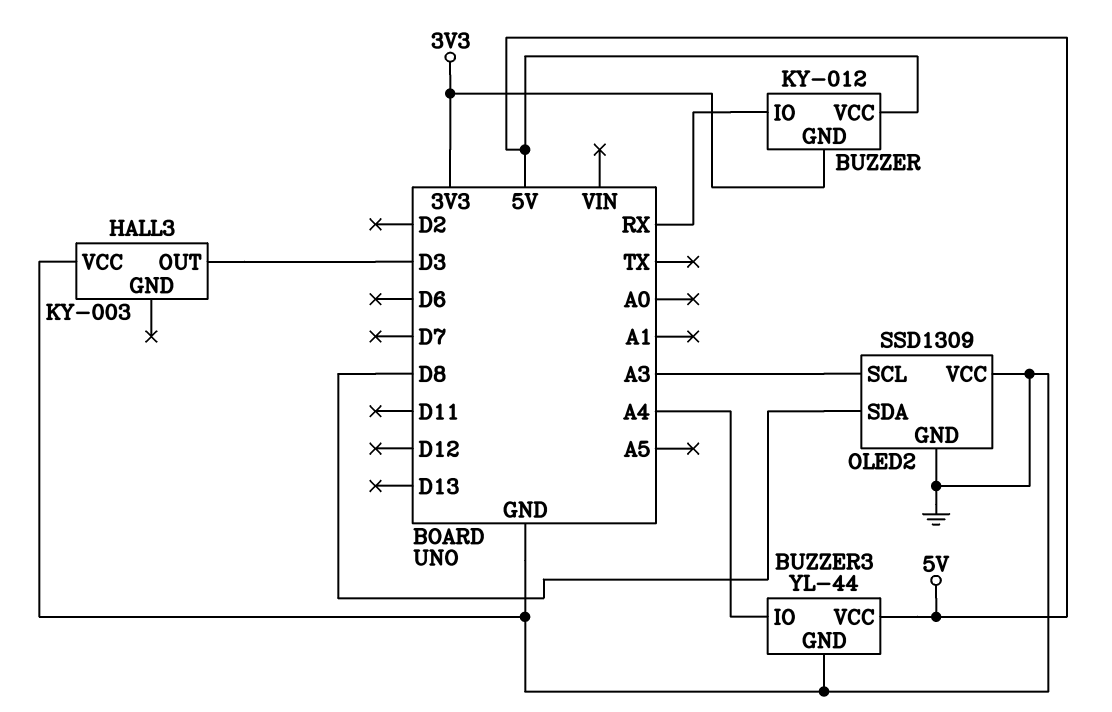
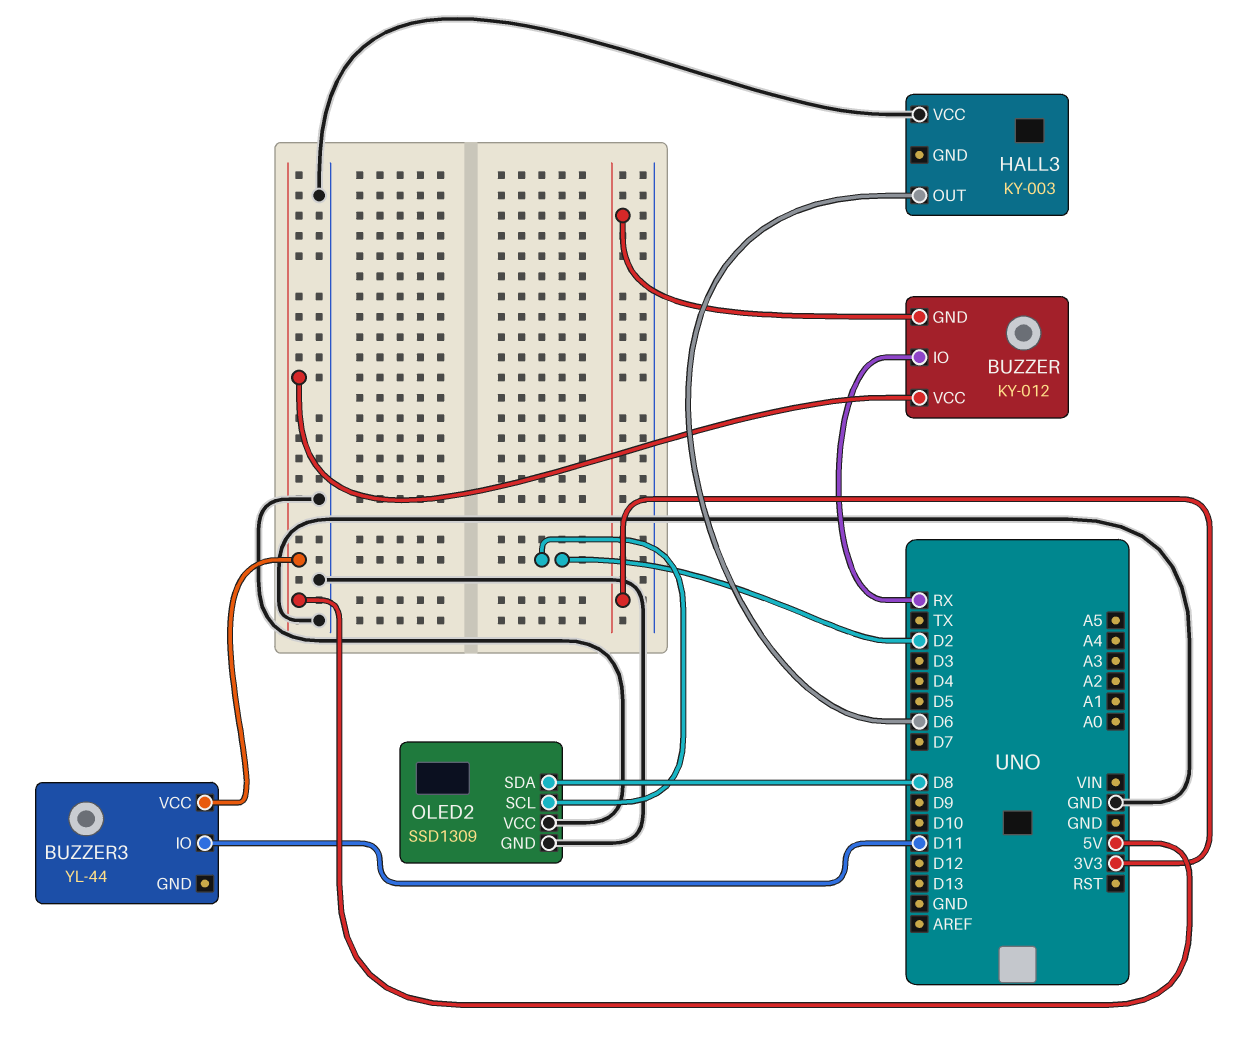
BUZZER3 pin GND: GND -> none
BUZZER3 pin IO: A4 -> D11
HALL3 pin OUT: D3 -> D6
OLED2 pin SCL: A3 -> D2

